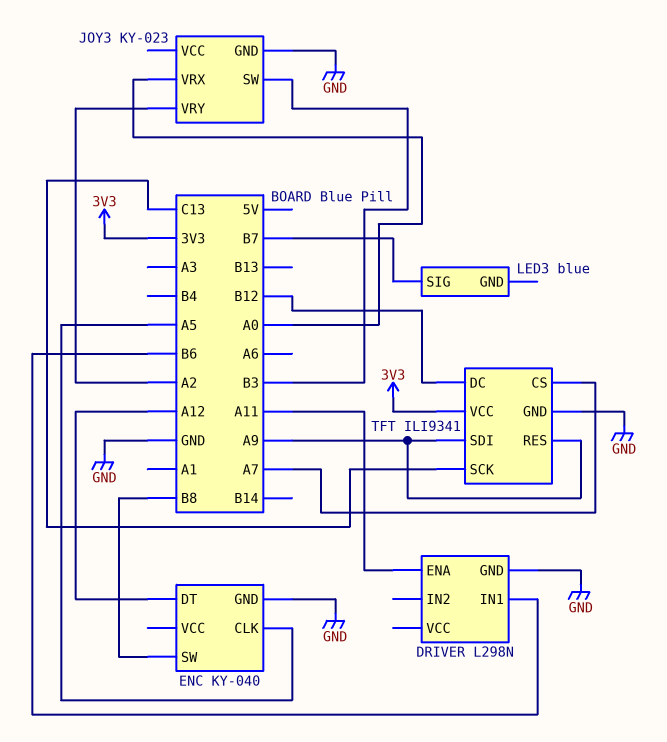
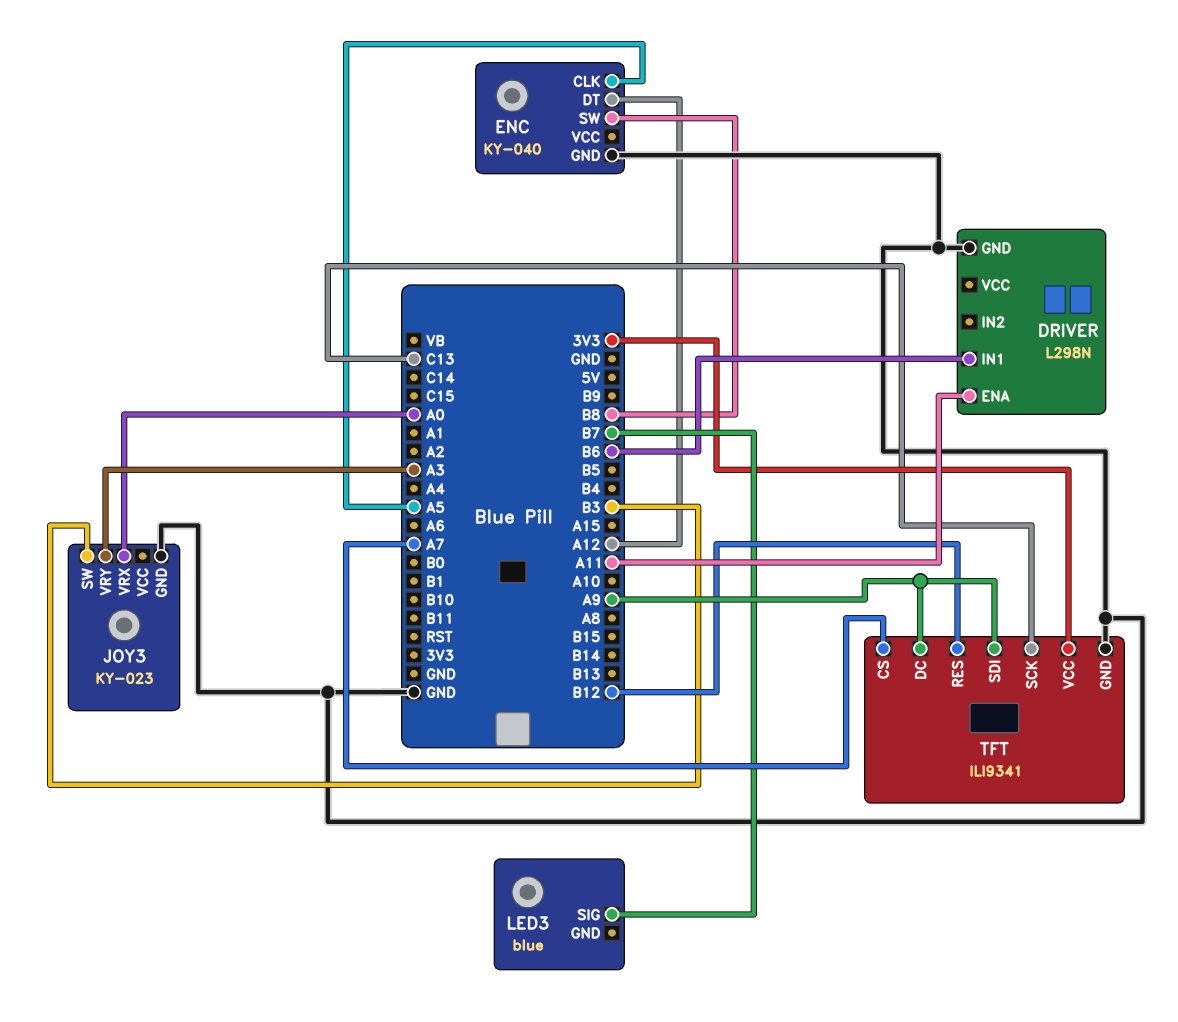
JOY3 pin VRY: A2 -> A3
TFT pin DC: B12 -> A9
TFT pin RES: A9 -> B12

